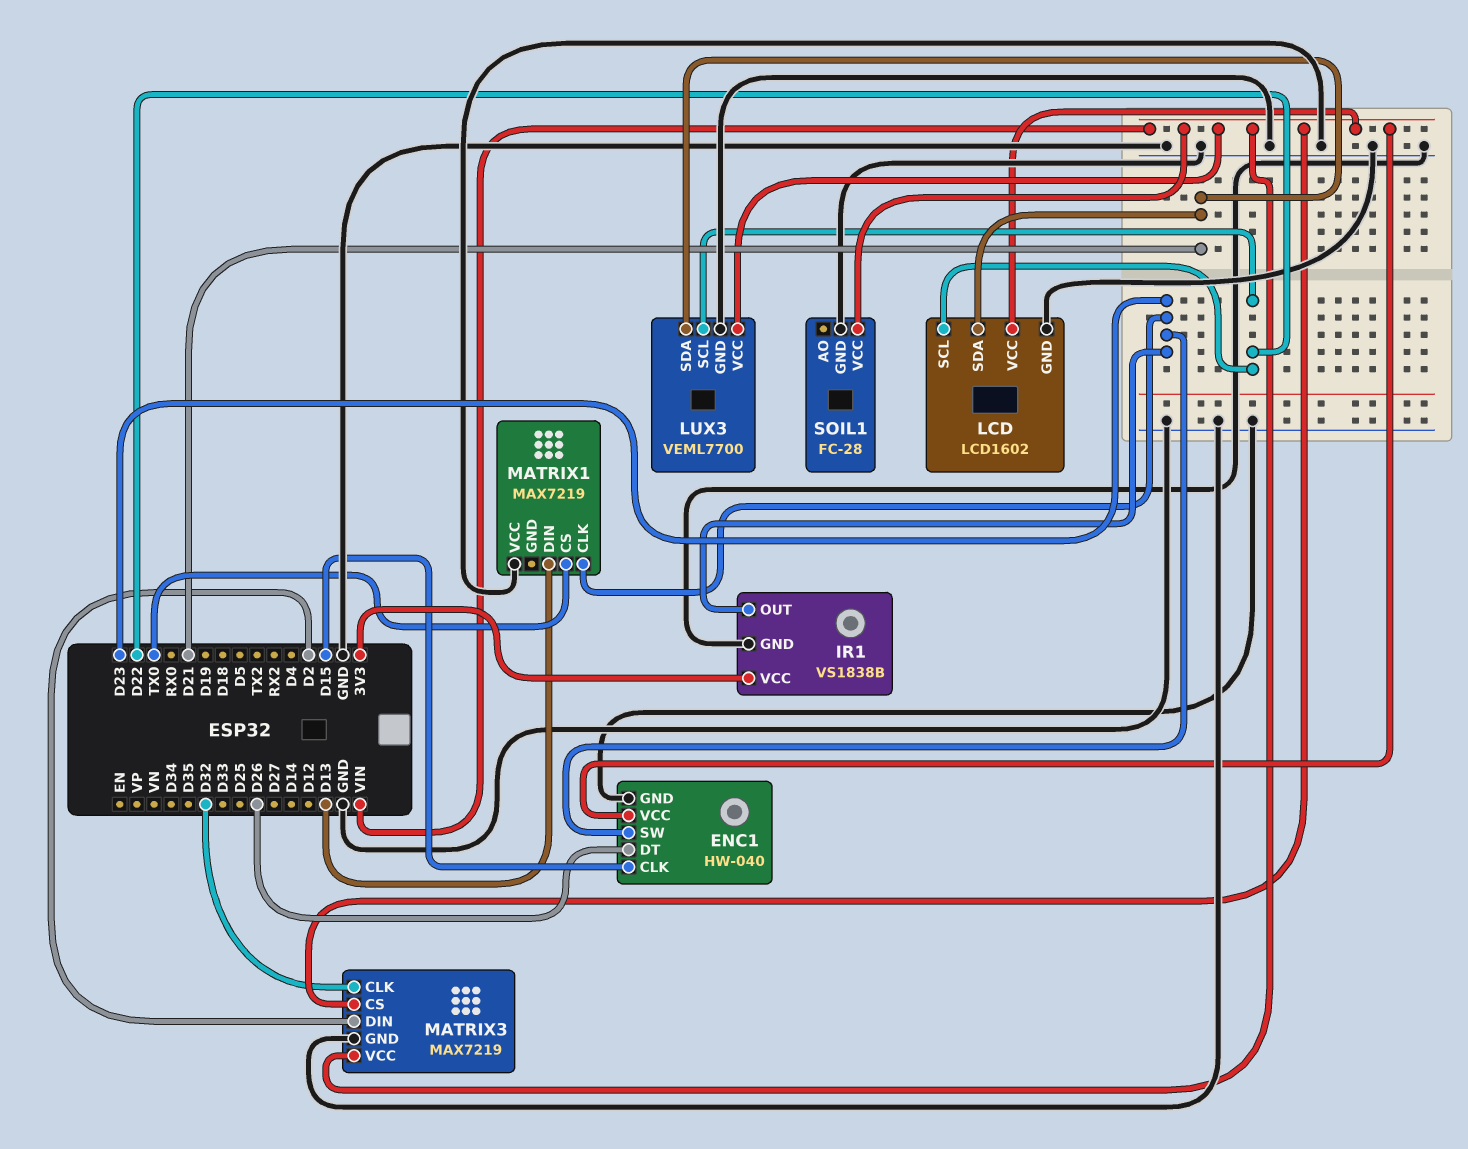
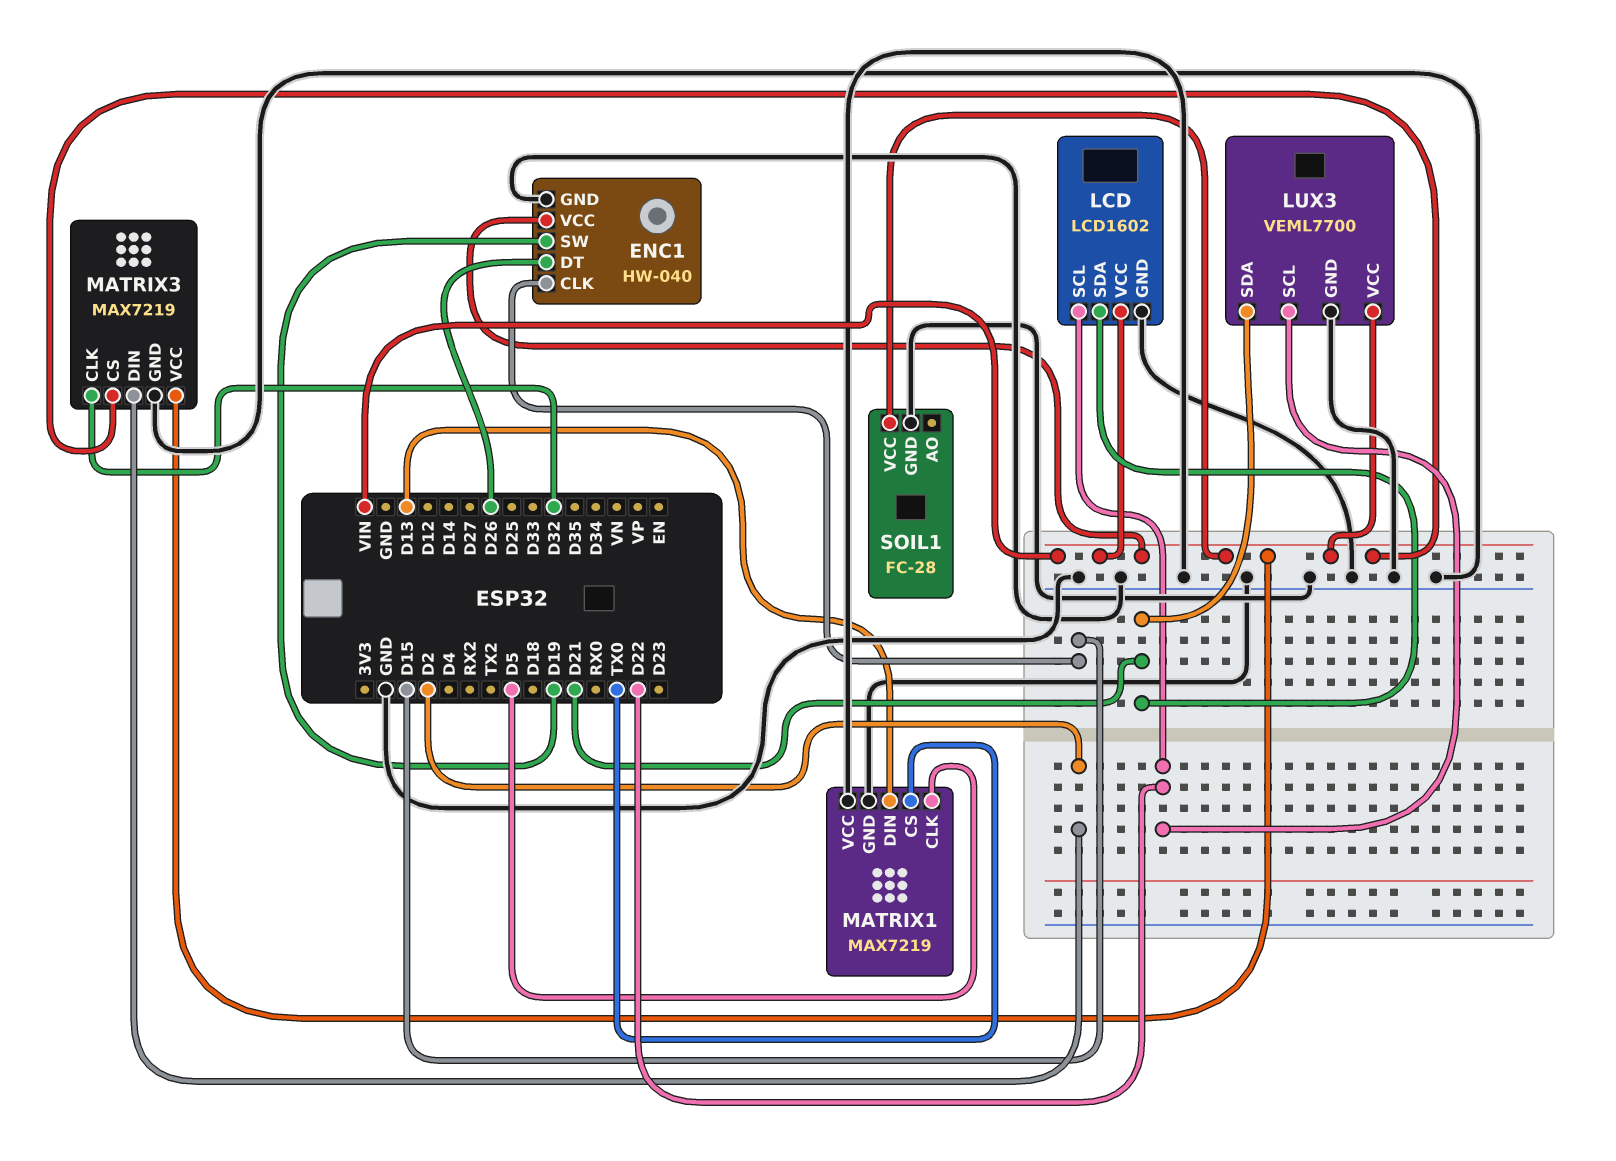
ENC1 pin SW: D23 -> D19
IR1: VS1838B -> none
IR1 pin GND: GND -> none
IR1 pin OUT: D23 -> none
IR1 pin VCC: 3V3 -> none
MATRIX1 pin CLK: D23 -> D5
MATRIX1 pin GND: none -> GND

